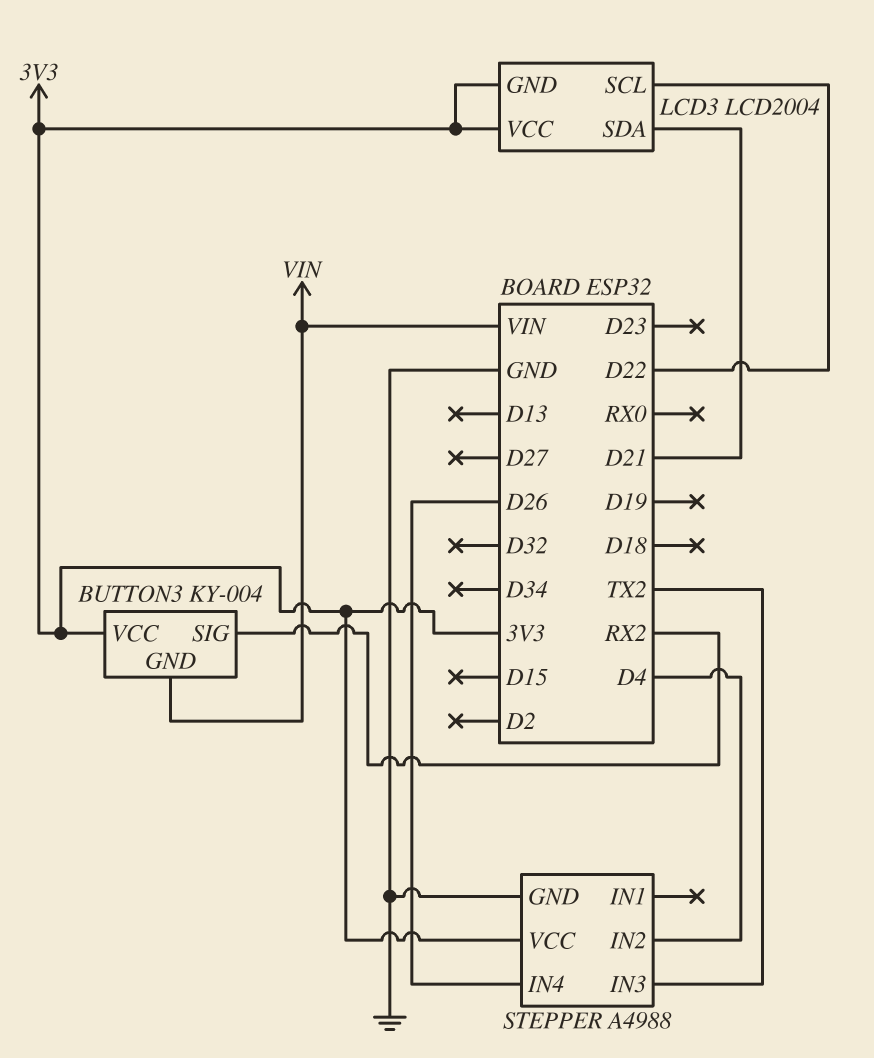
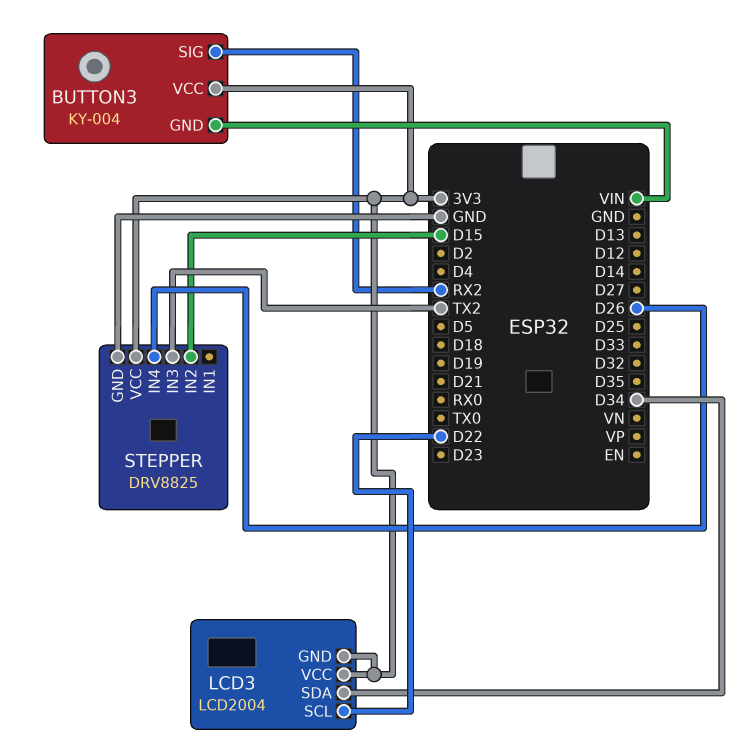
LCD3 pin SDA: D21 -> D34
STEPPER: A4988 -> DRV8825
STEPPER pin IN2: D4 -> D15

